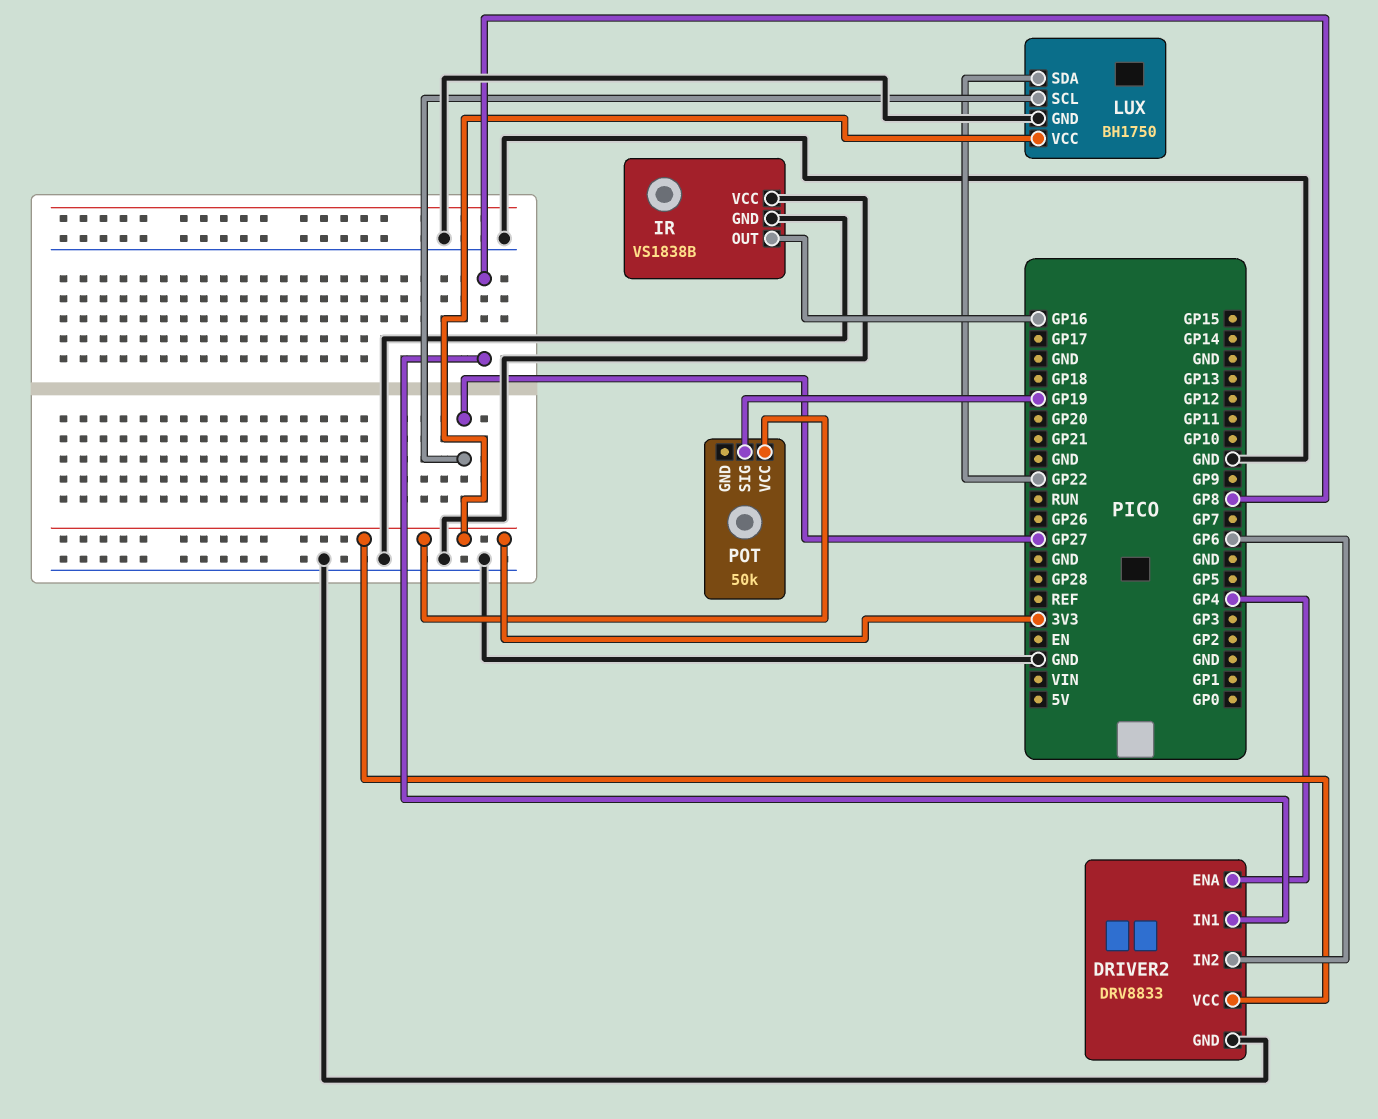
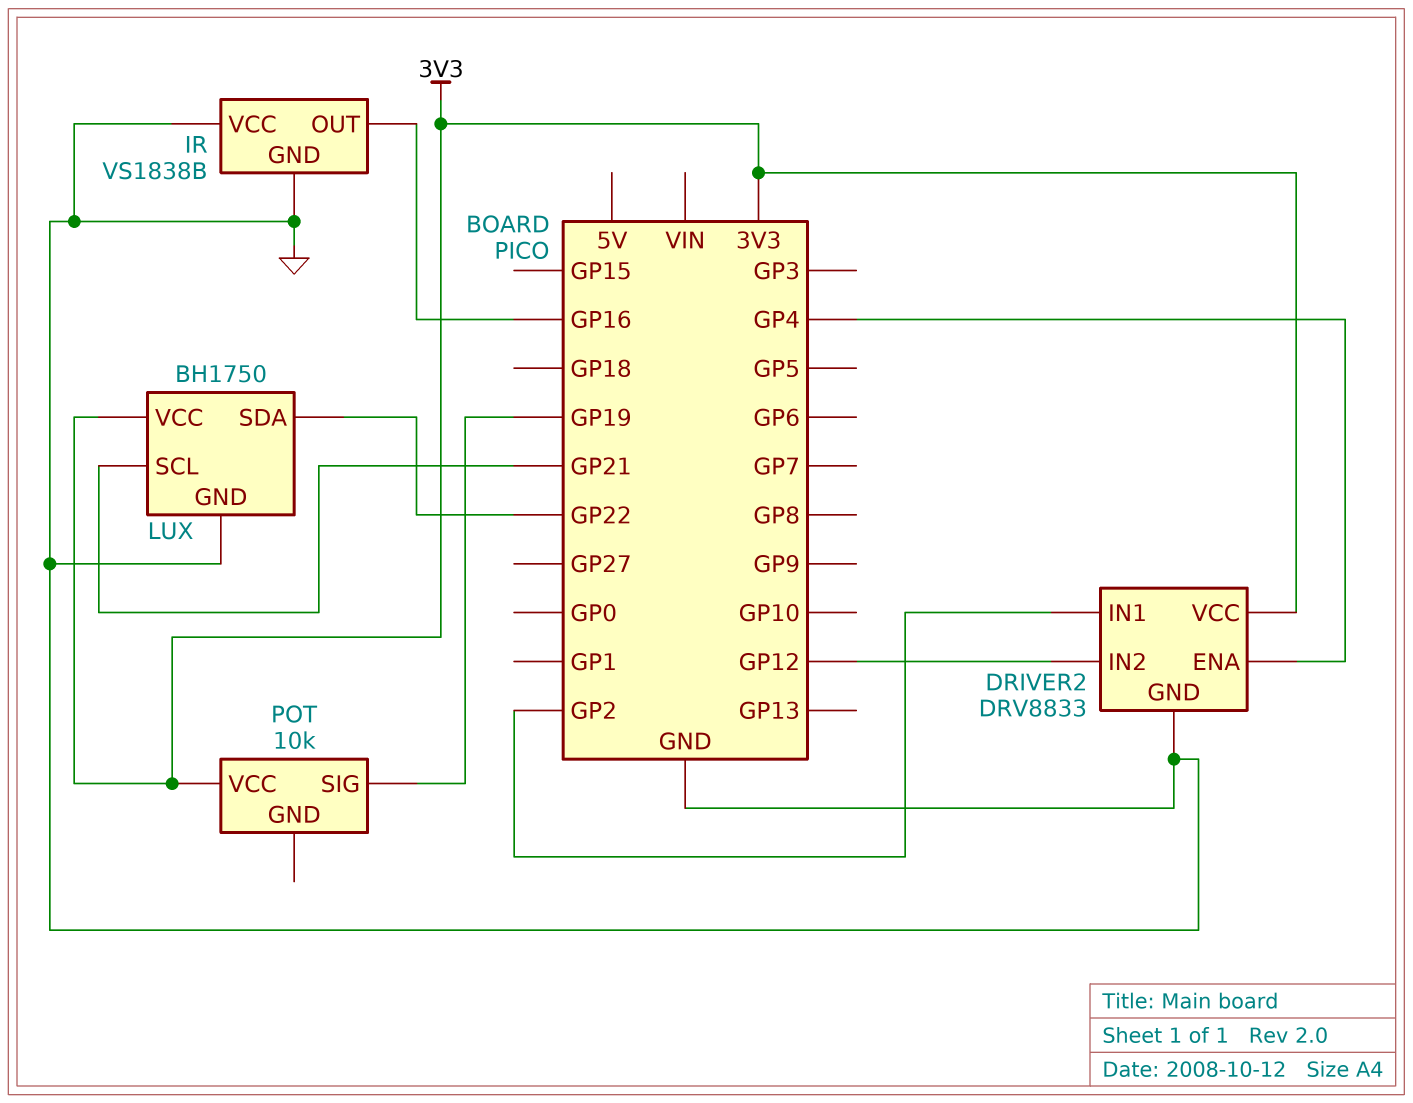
DRIVER2 pin IN1: GP8 -> GP2
DRIVER2 pin IN2: GP6 -> GP12
LUX pin SCL: GP27 -> GP21
POT: 50k -> 10k

